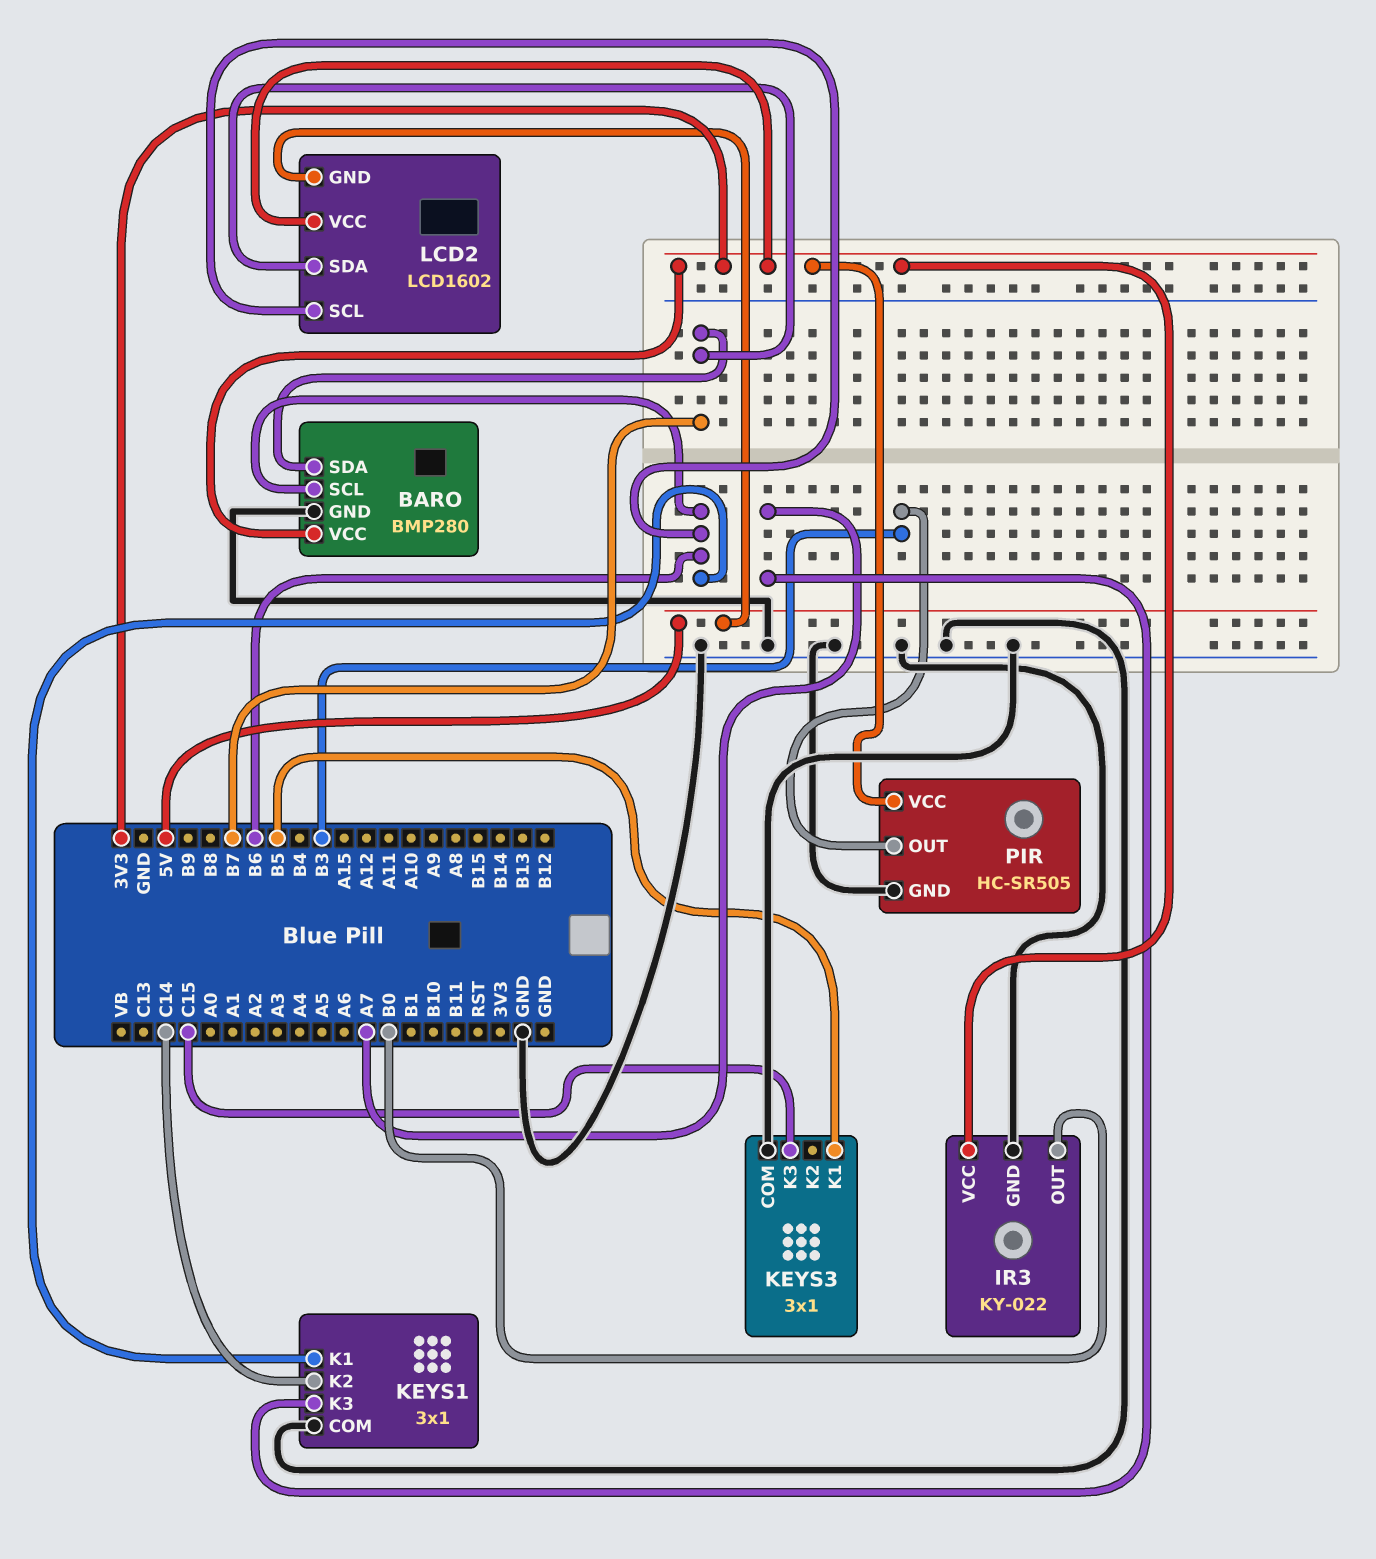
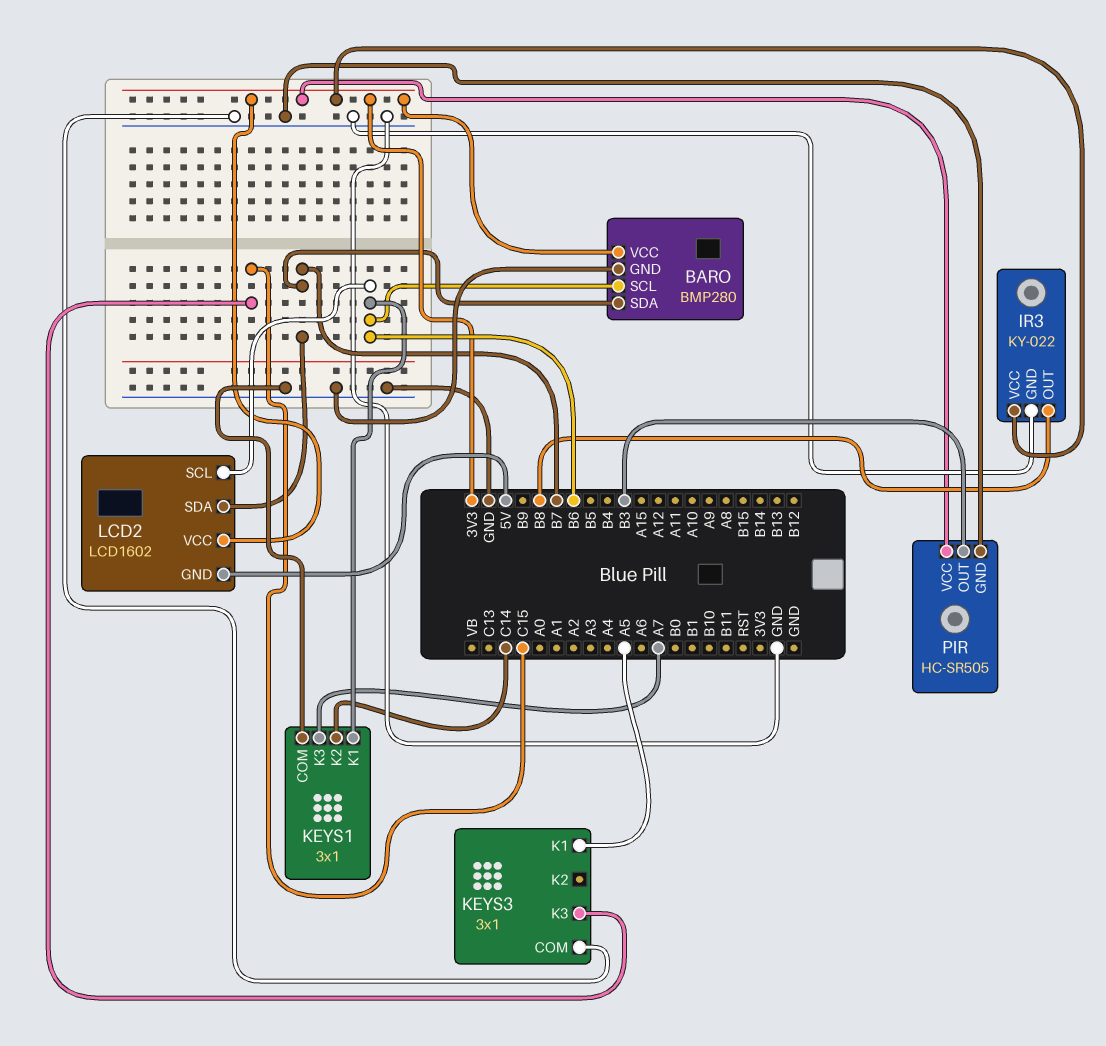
IR3 pin OUT: B0 -> B8
KEYS3 pin K1: B5 -> A5

